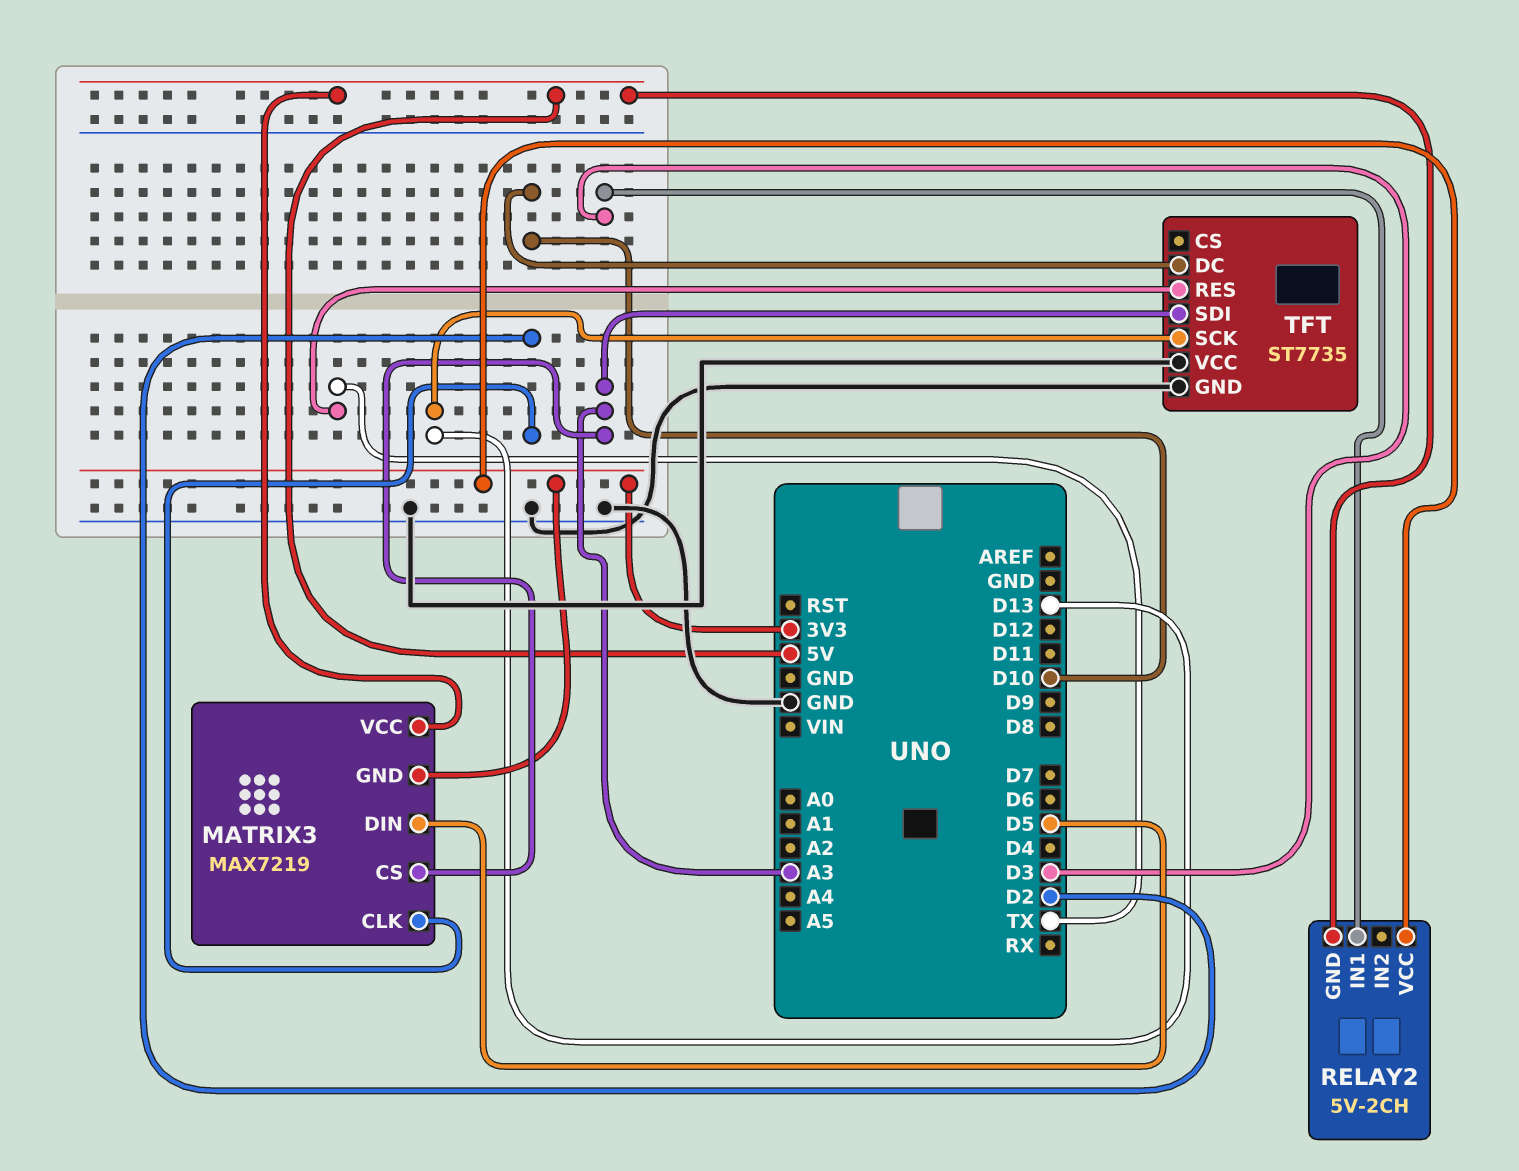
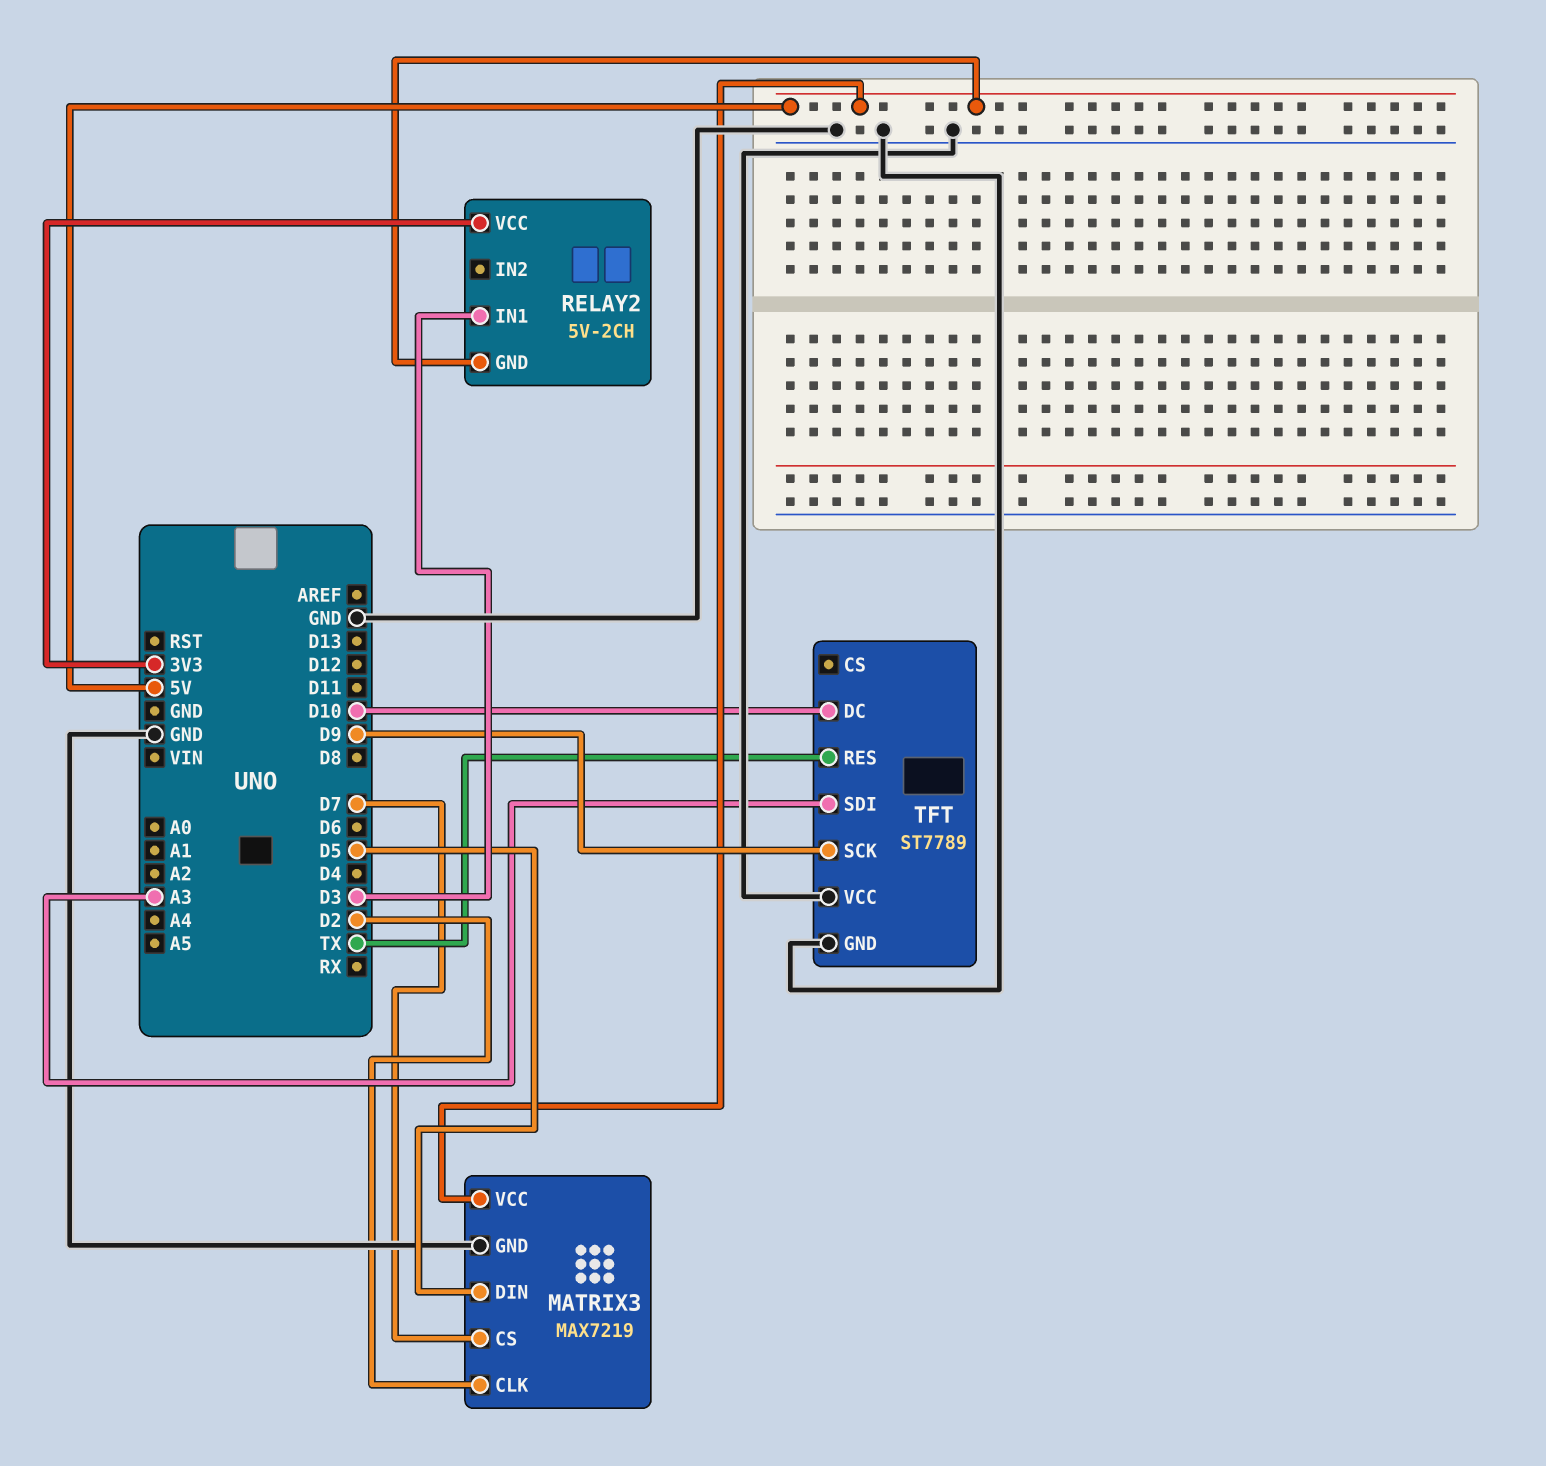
MATRIX3 pin CS: A3 -> D7
MATRIX3 pin GND: 3V3 -> GND
TFT: ST7735 -> ST7789
TFT pin SCK: D13 -> D9

